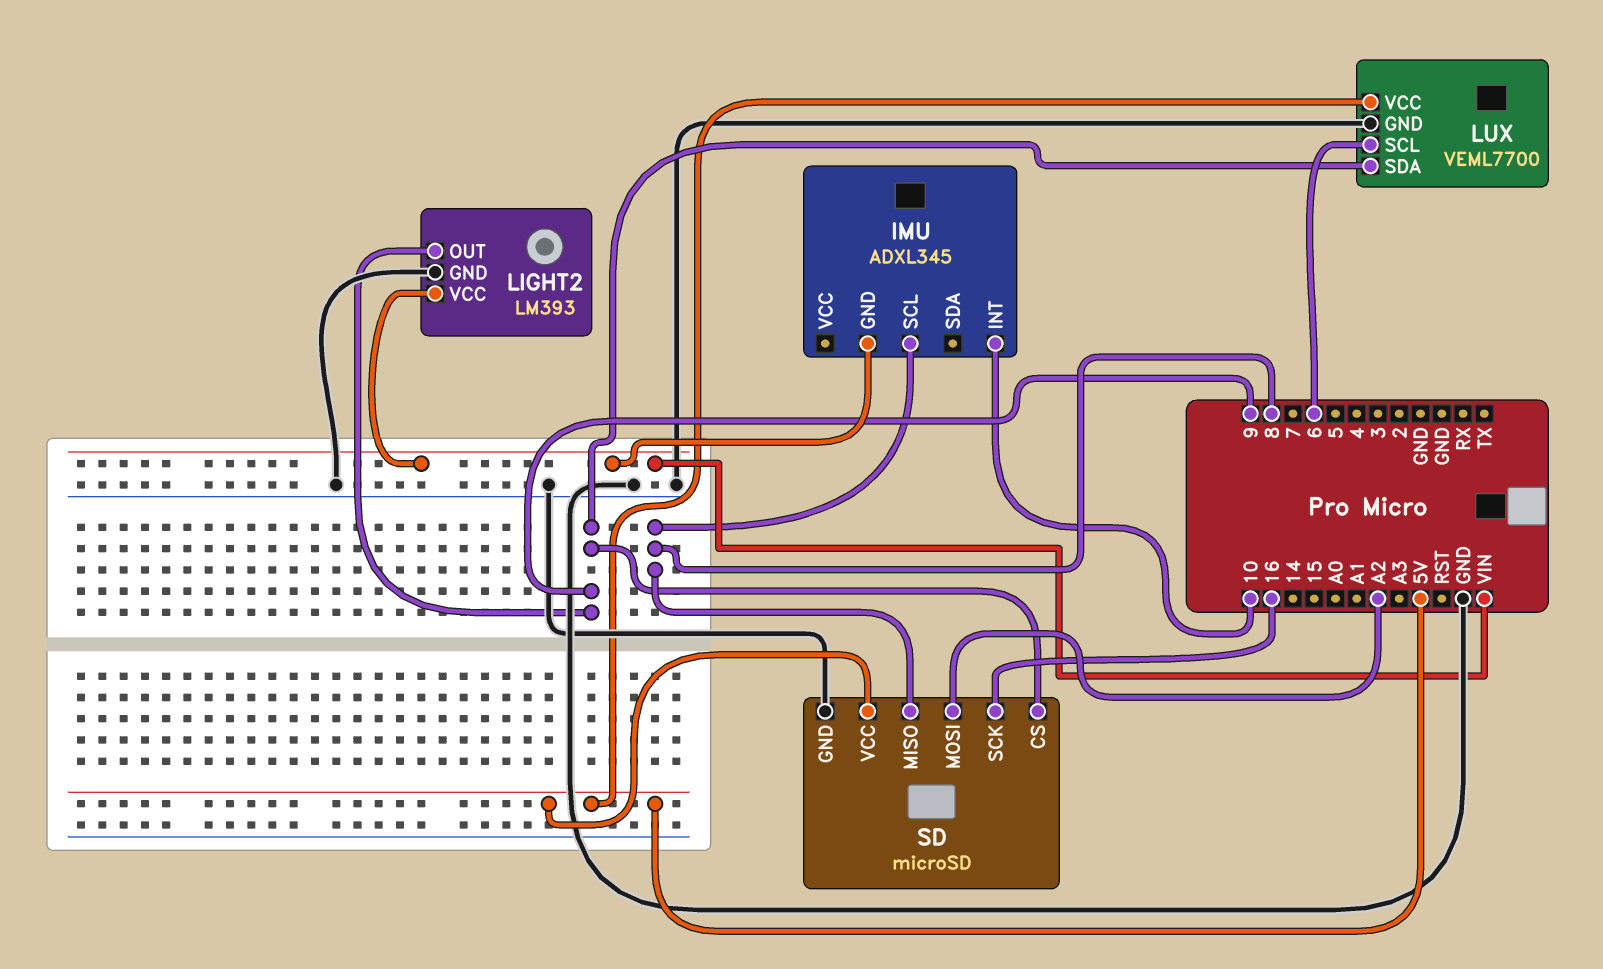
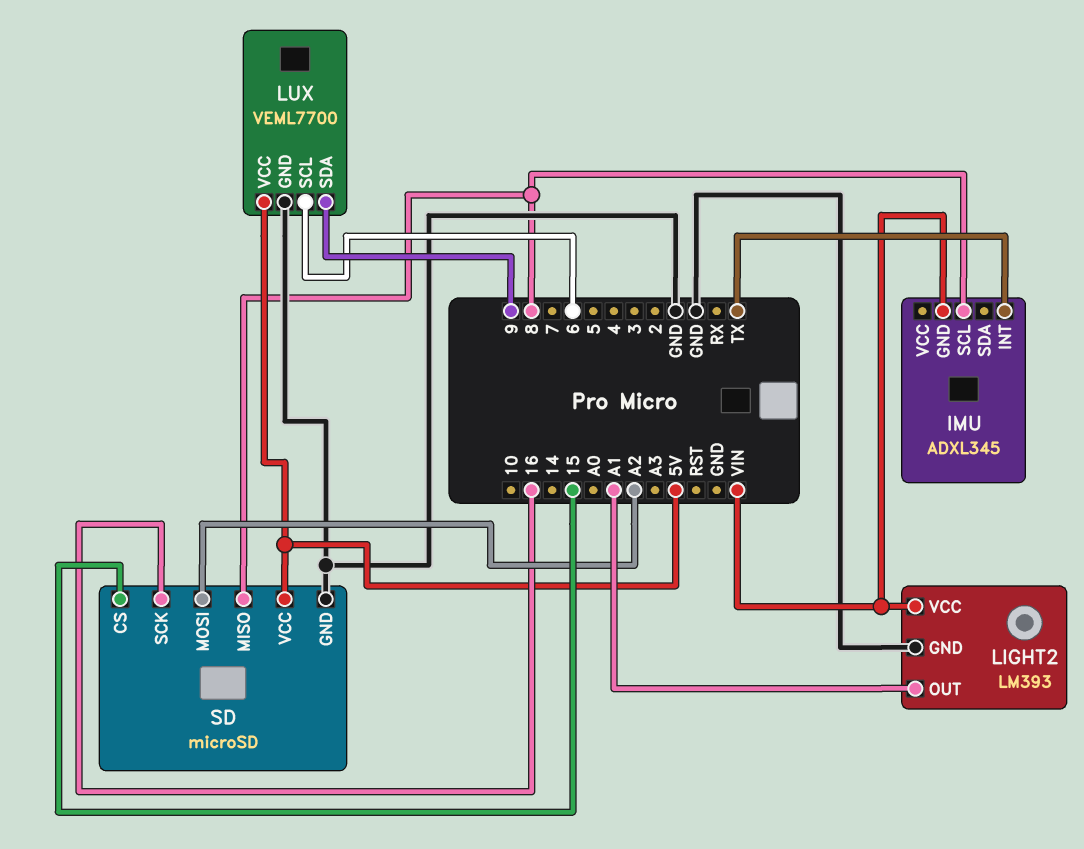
IMU pin INT: 10 -> TX
LIGHT2 pin OUT: 9 -> A1
SD pin CS: 9 -> 15

